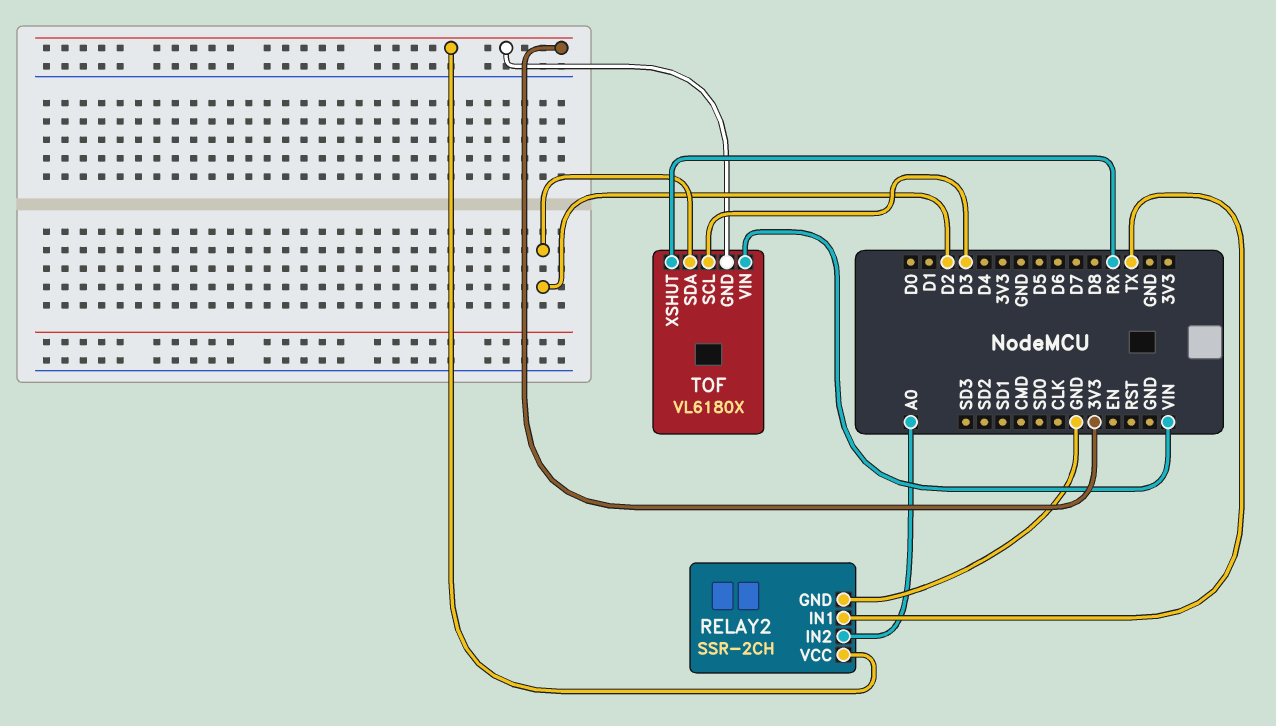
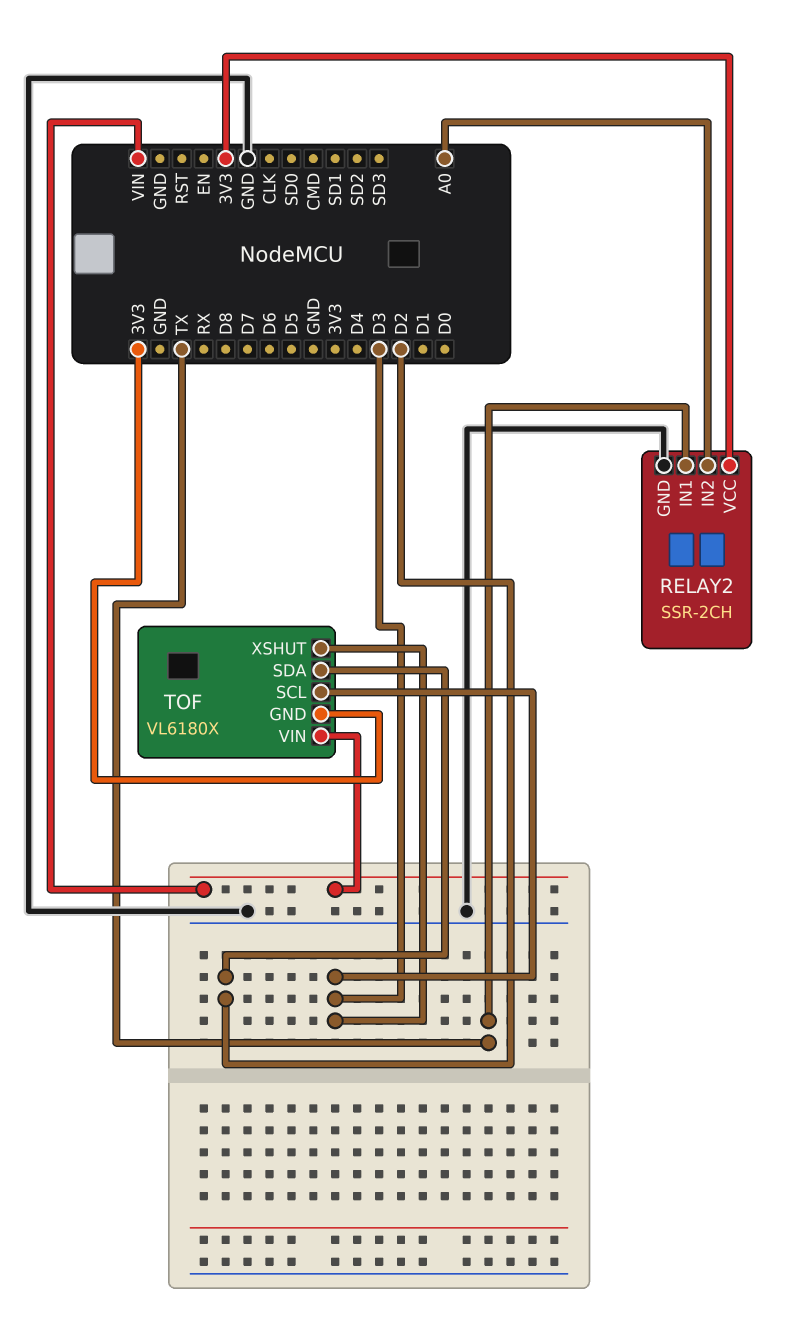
TOF pin XSHUT: RX -> D3

